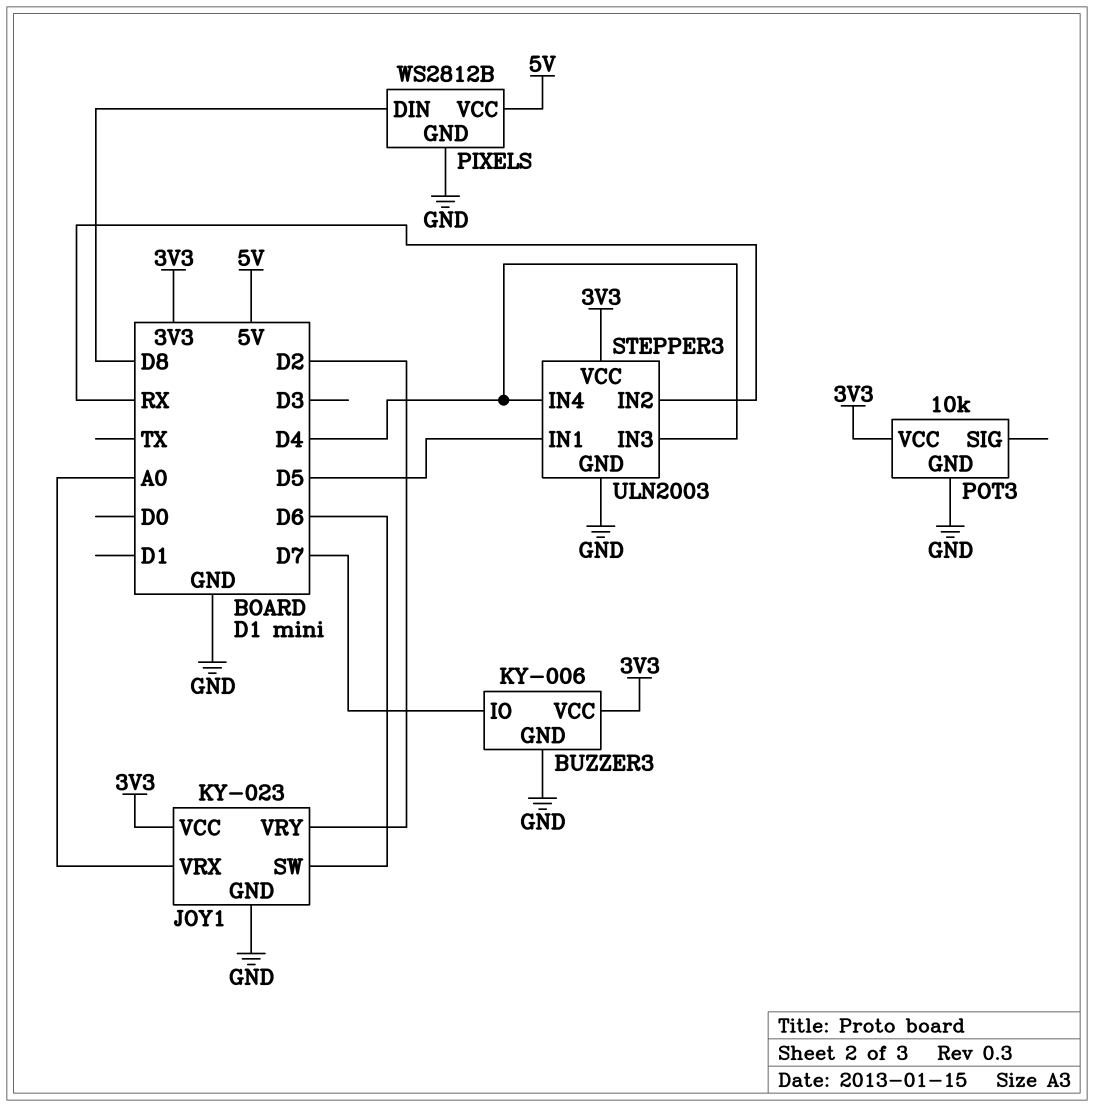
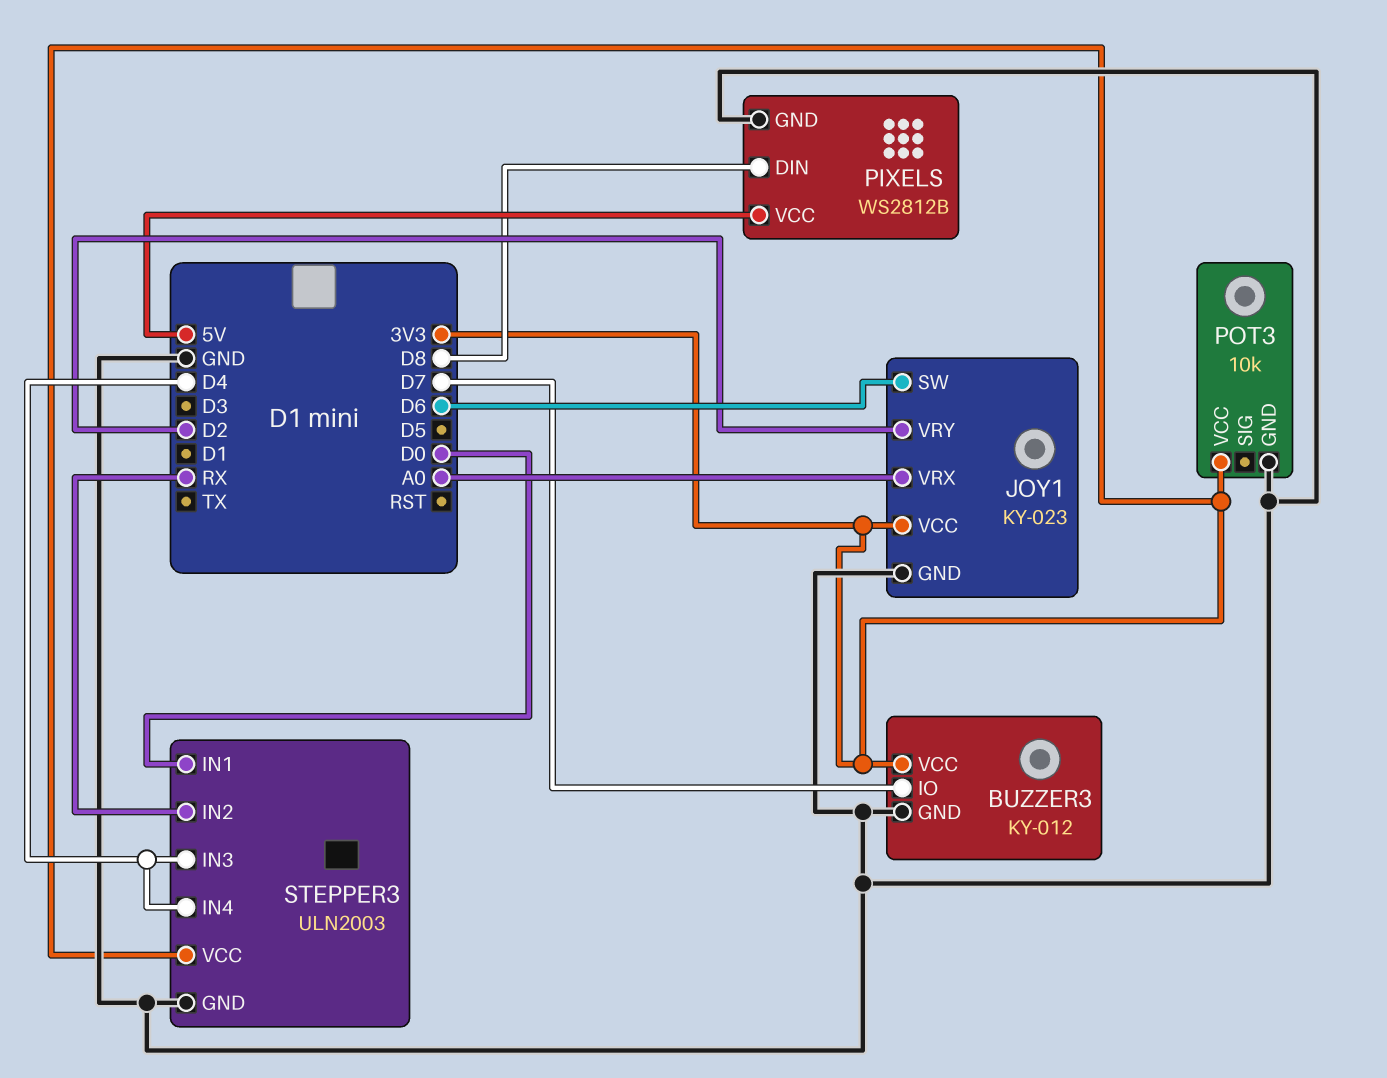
BUZZER3: KY-006 -> KY-012
STEPPER3 pin IN1: D5 -> D0

